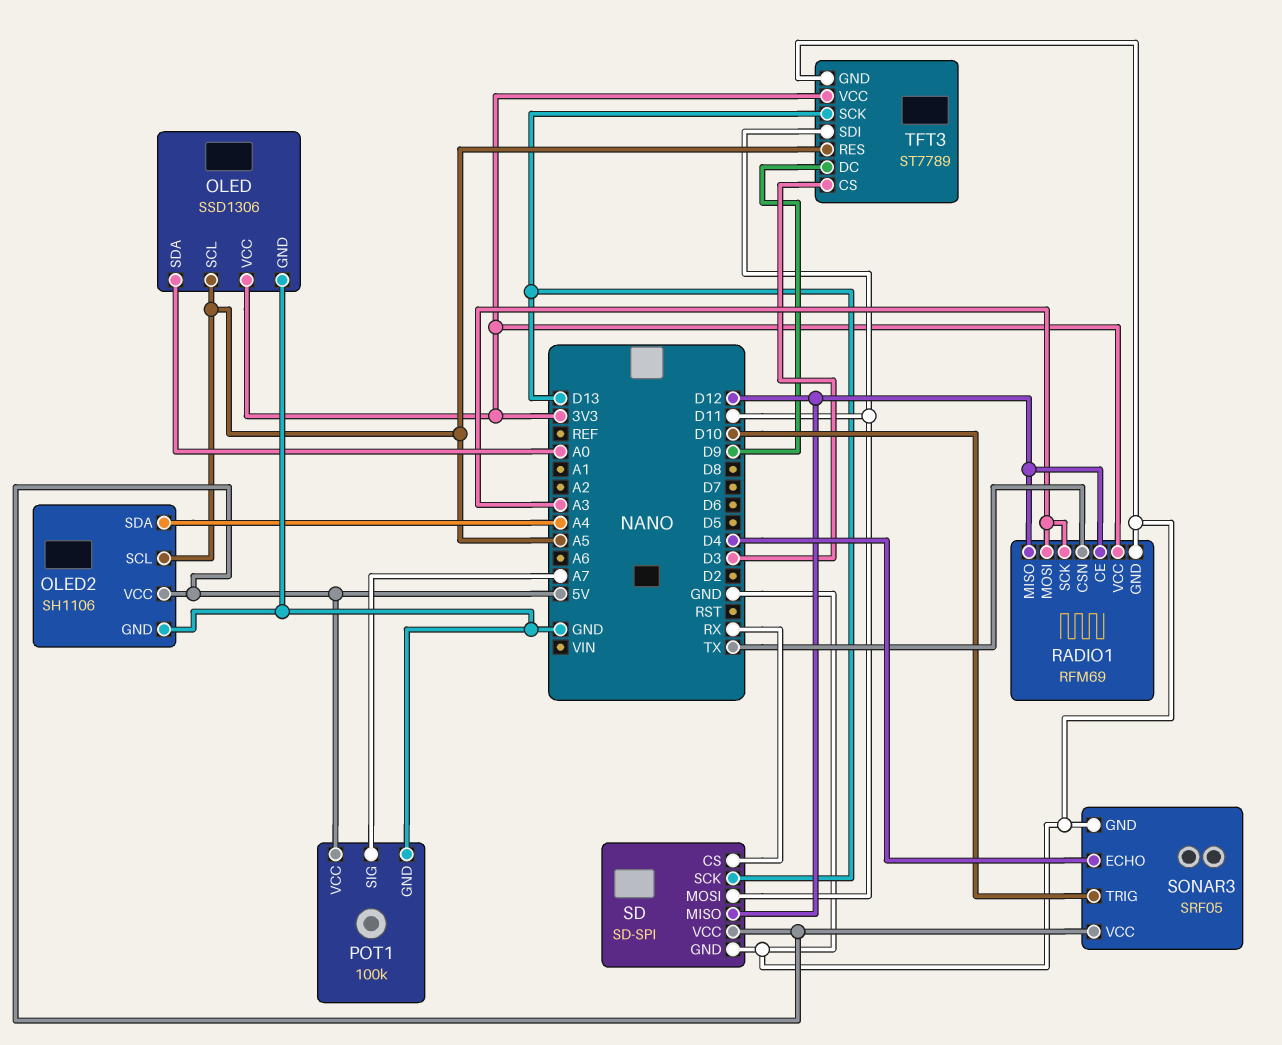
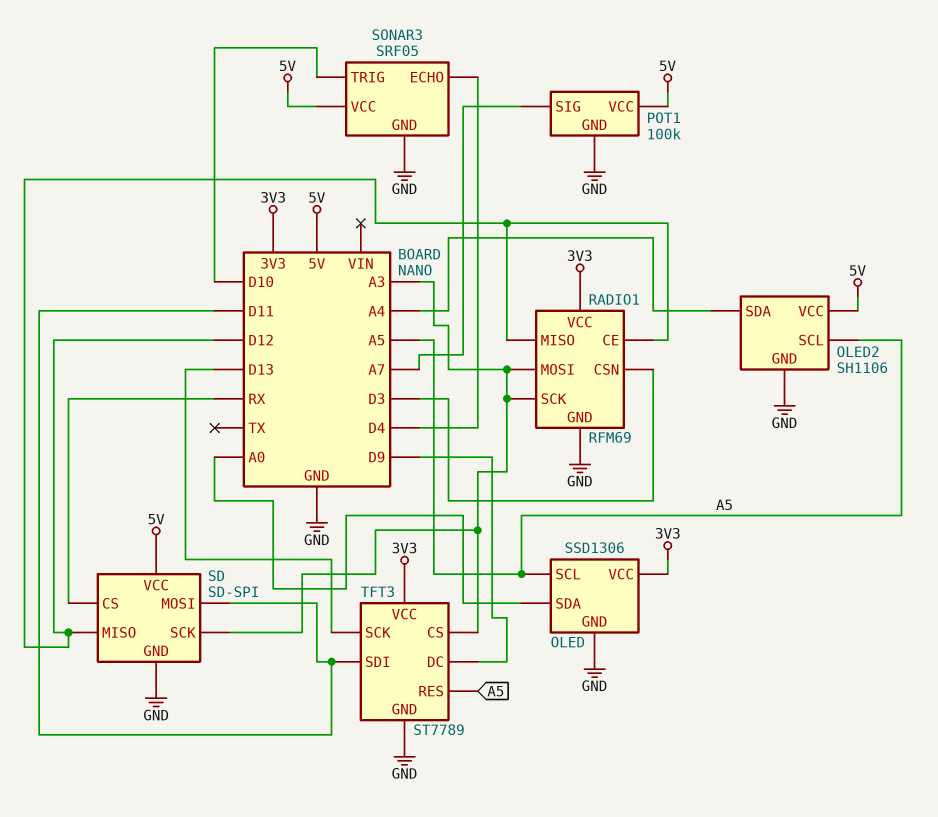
RADIO1 pin CSN: TX -> D3
SD pin SCK: D13 -> A3
TFT3 pin CS: D3 -> A3

